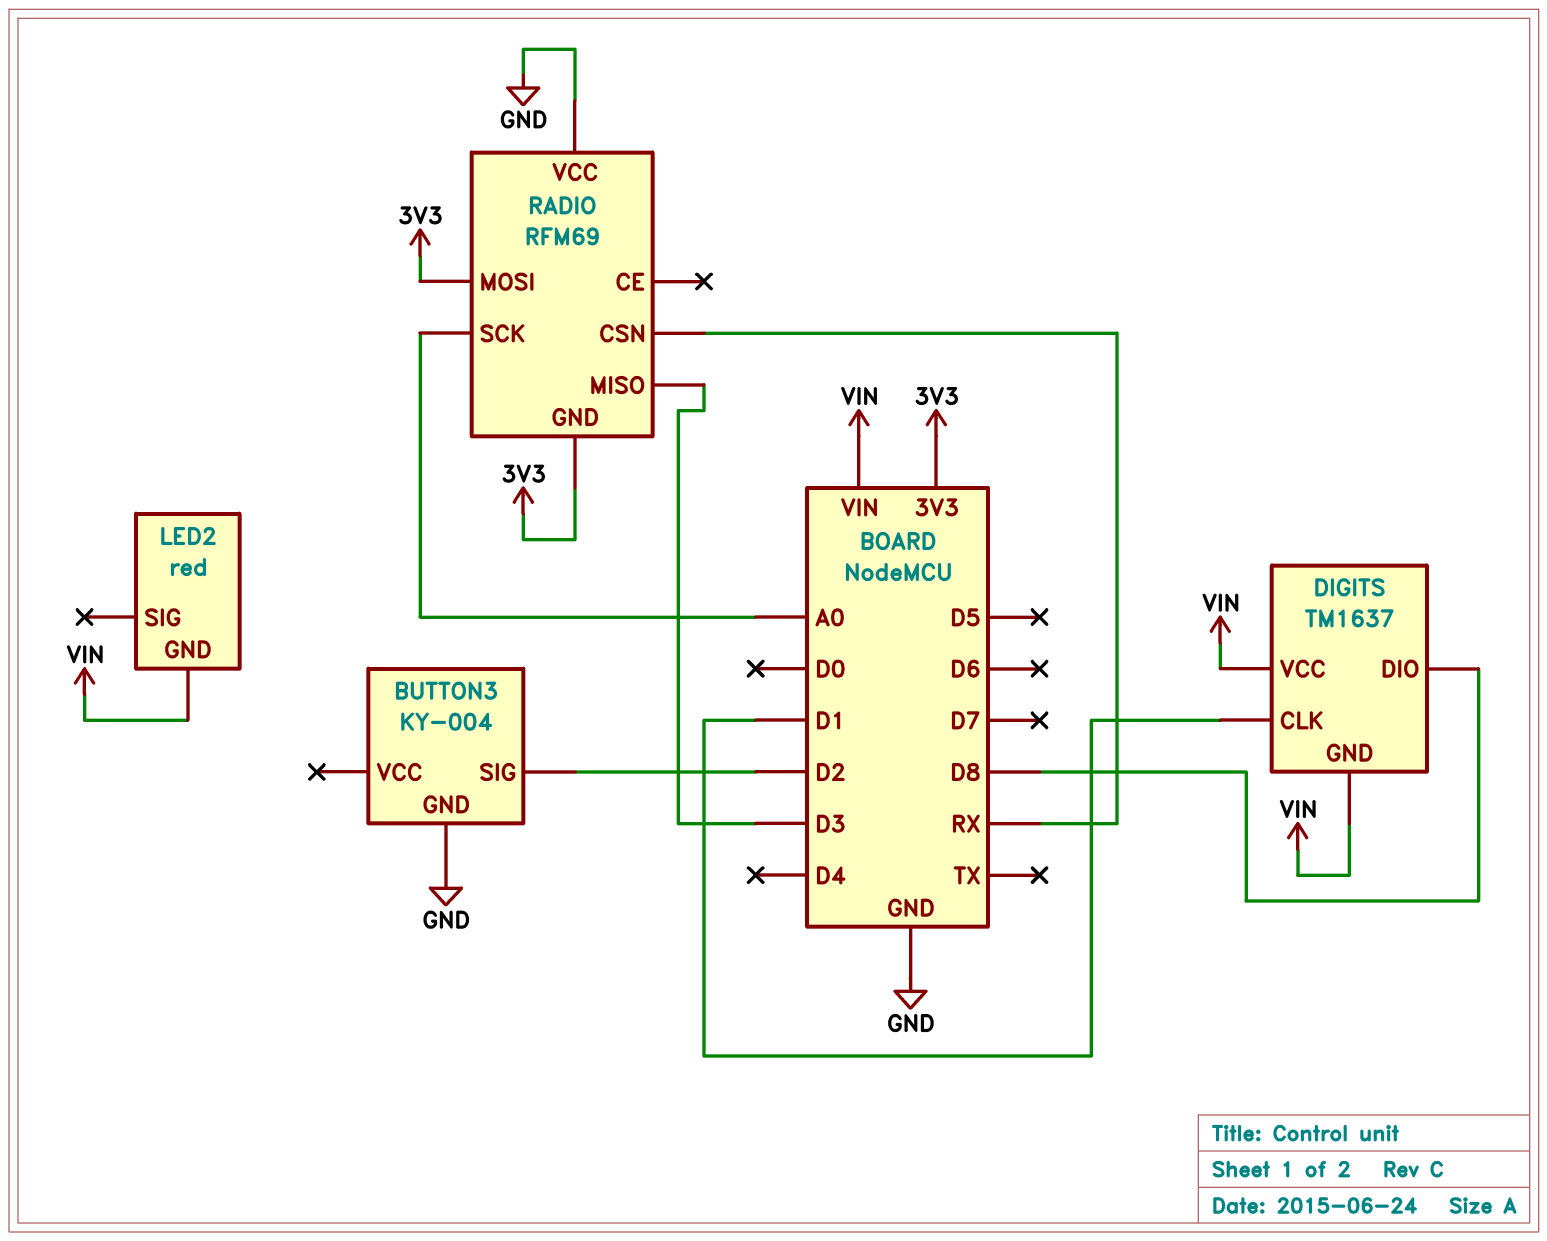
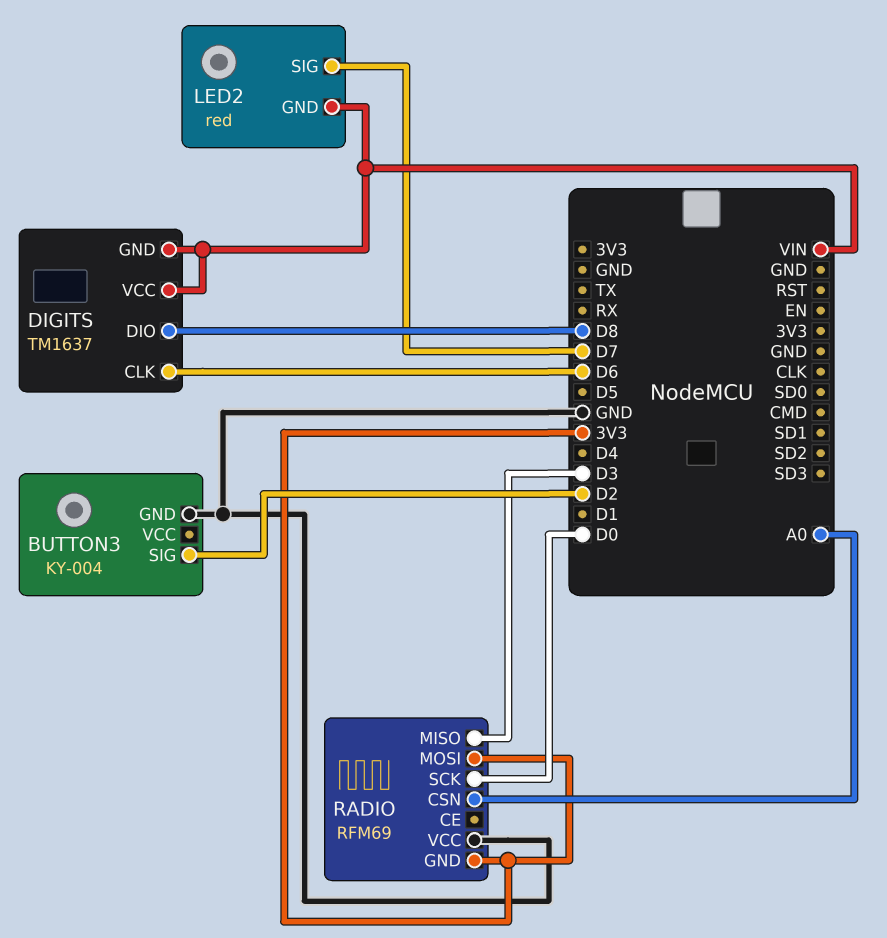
DIGITS pin CLK: D1 -> D6
LED2 pin SIG: none -> D7
RADIO pin CSN: RX -> A0
RADIO pin SCK: A0 -> D0

